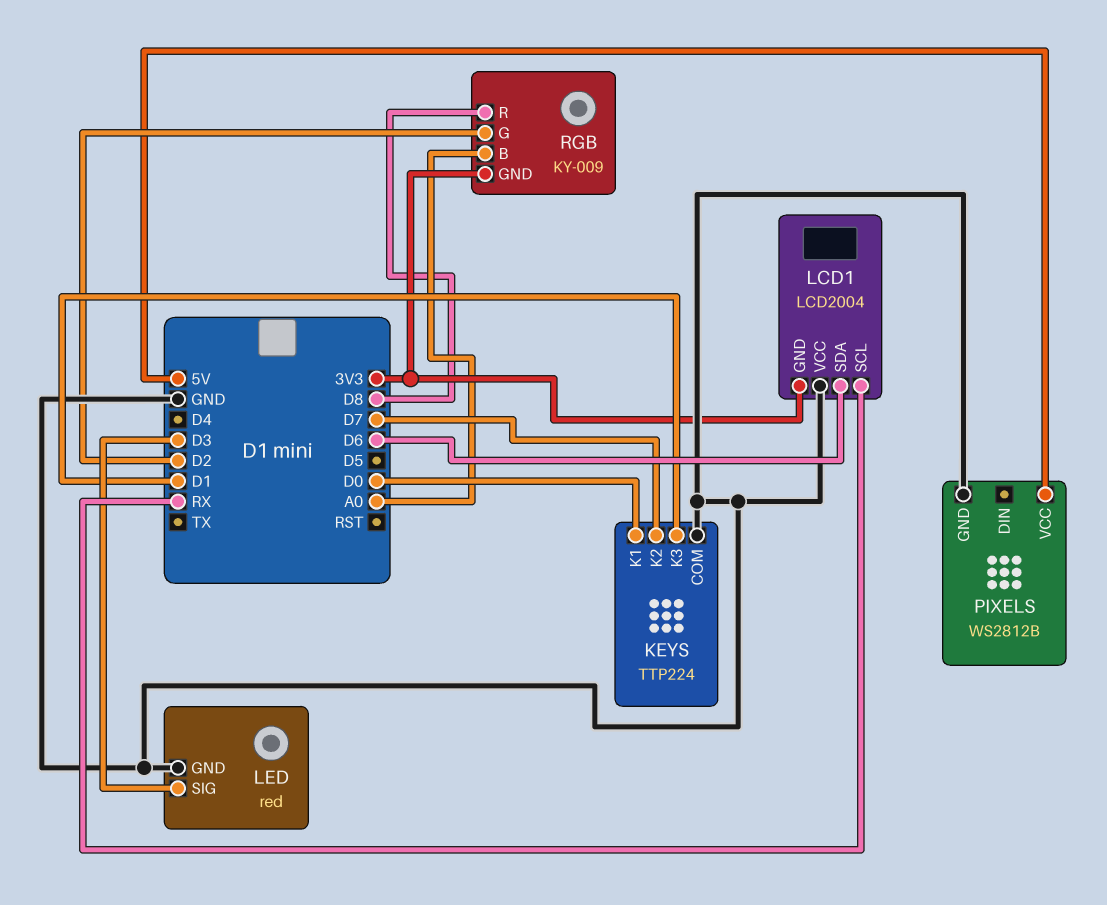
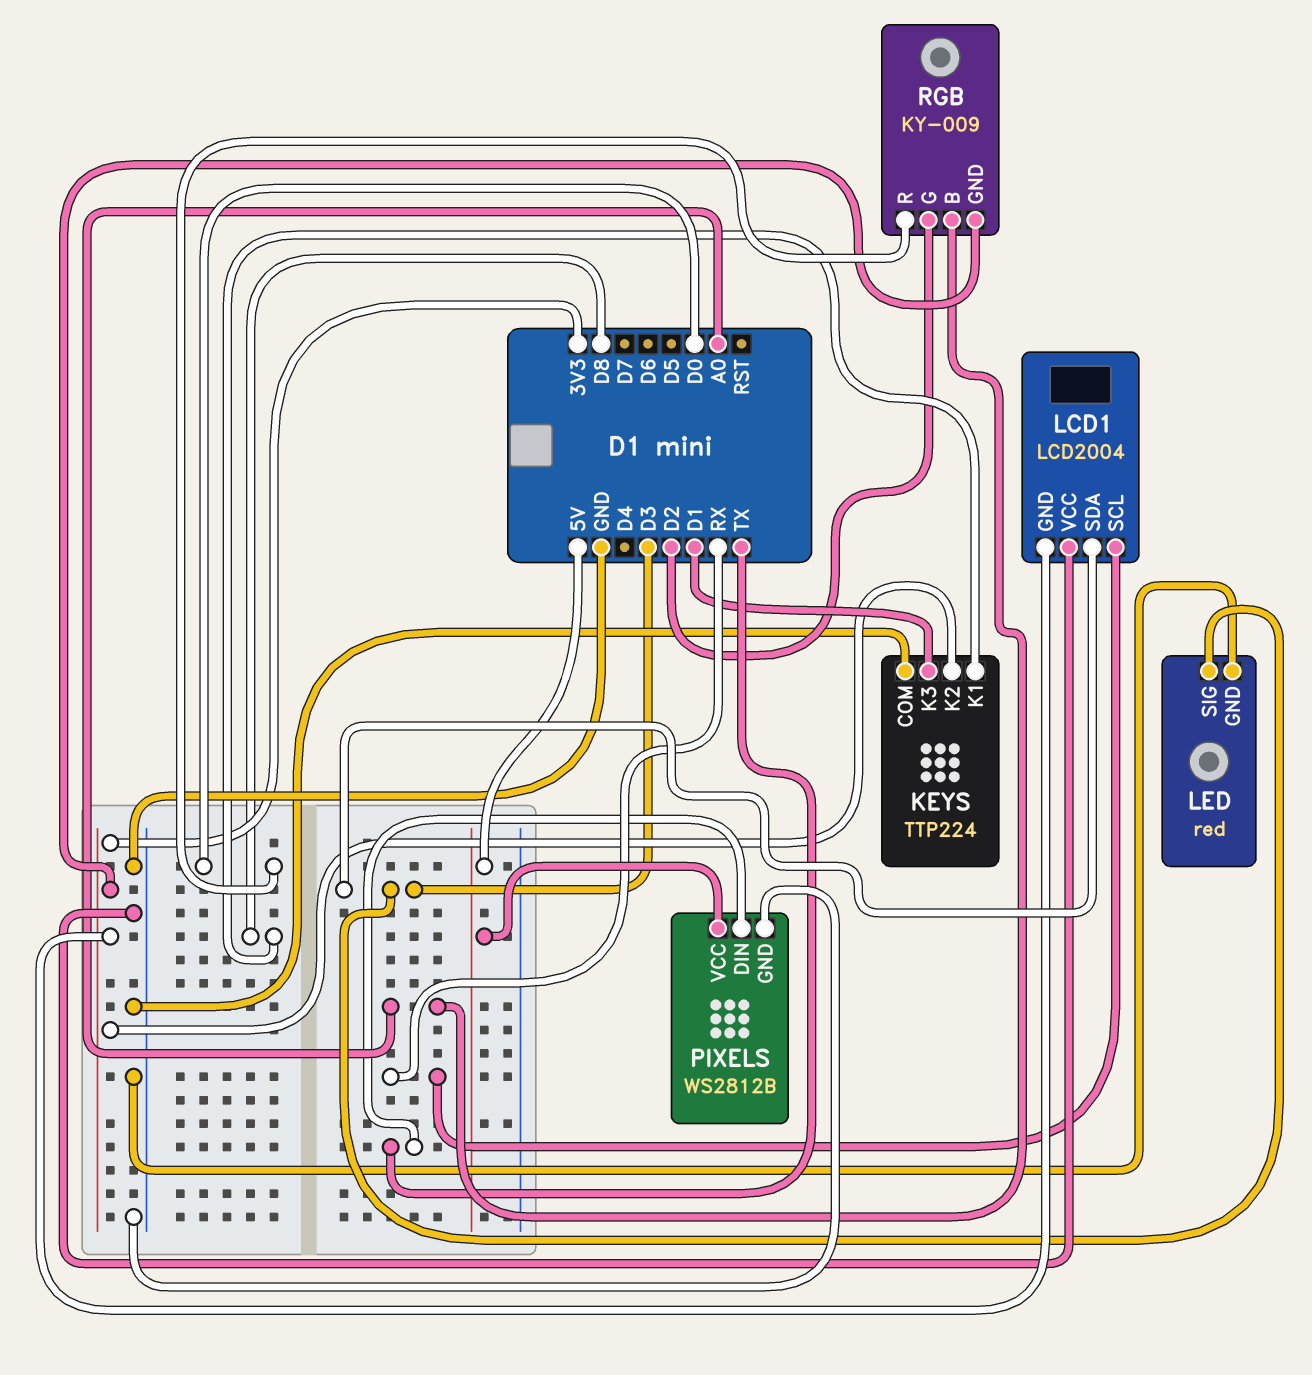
KEYS pin K1: D0 -> D8
KEYS pin K2: D7 -> 3V3
LCD1 pin SDA: D6 -> D3
PIXELS pin DIN: none -> TX
RGB pin R: D8 -> D0

